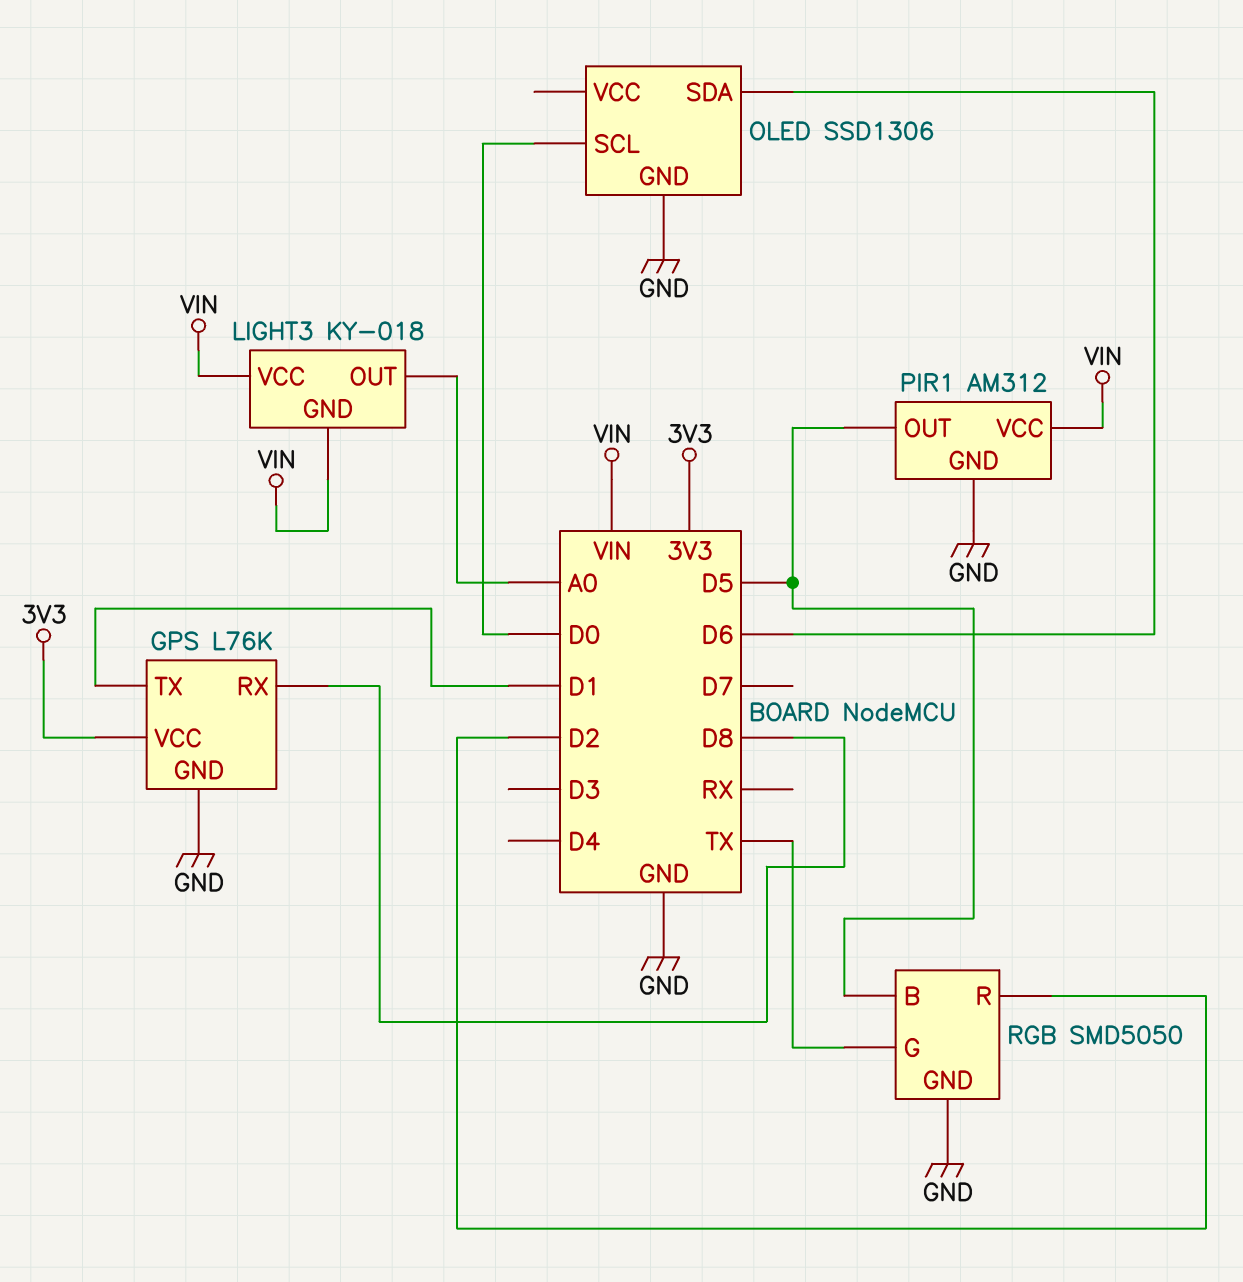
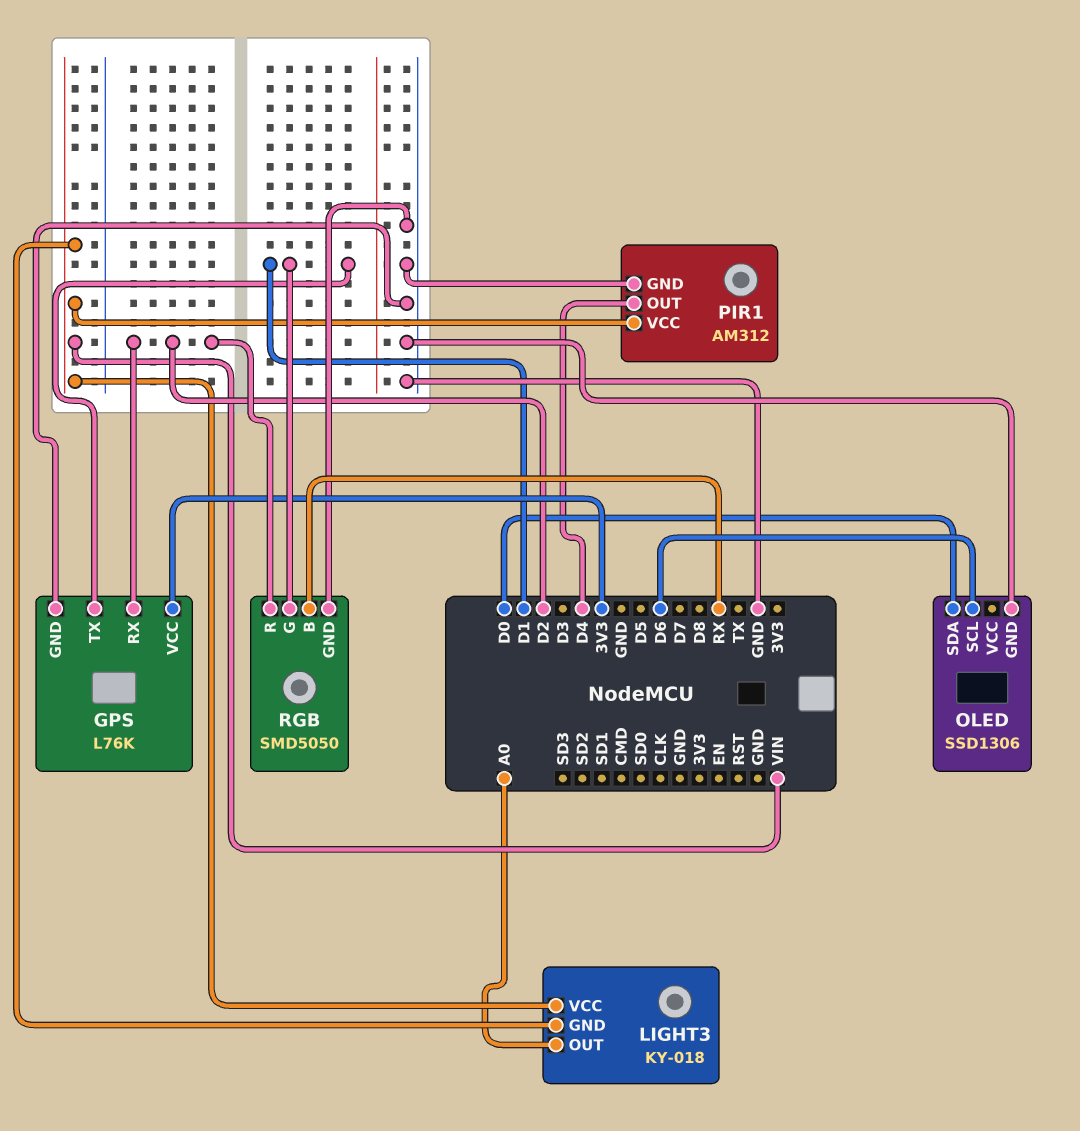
GPS pin RX: D8 -> D2
OLED pin SCL: D0 -> D6
OLED pin SDA: D6 -> D0
PIR1 pin OUT: D5 -> D4
RGB pin B: D5 -> RX
RGB pin G: TX -> D1

